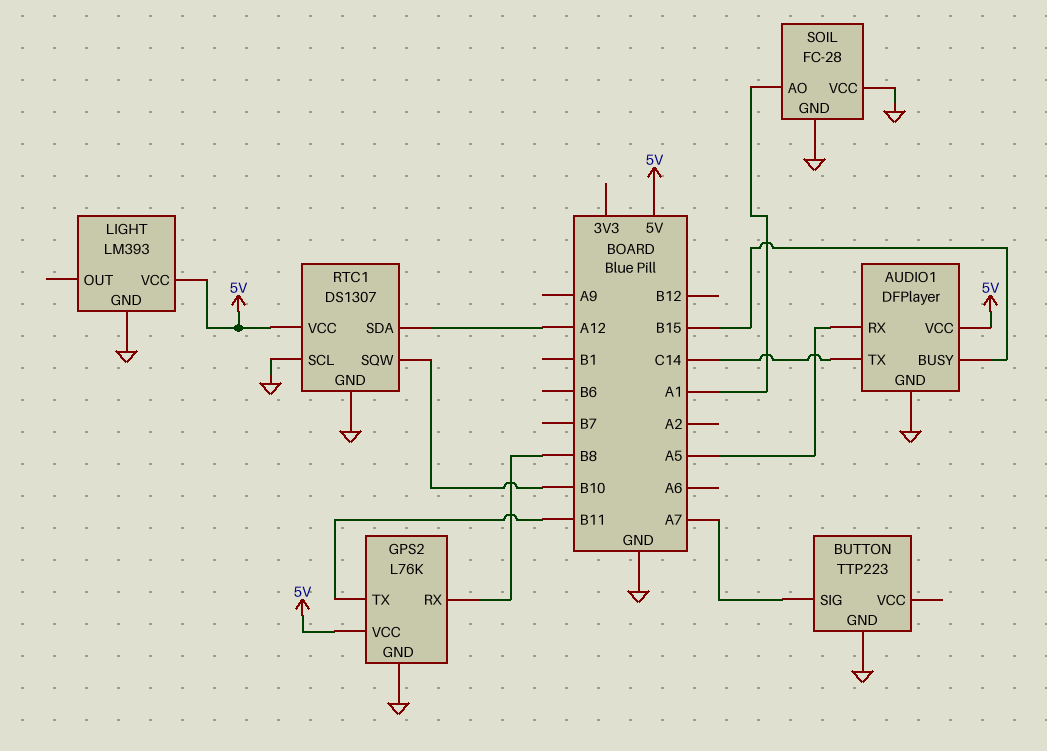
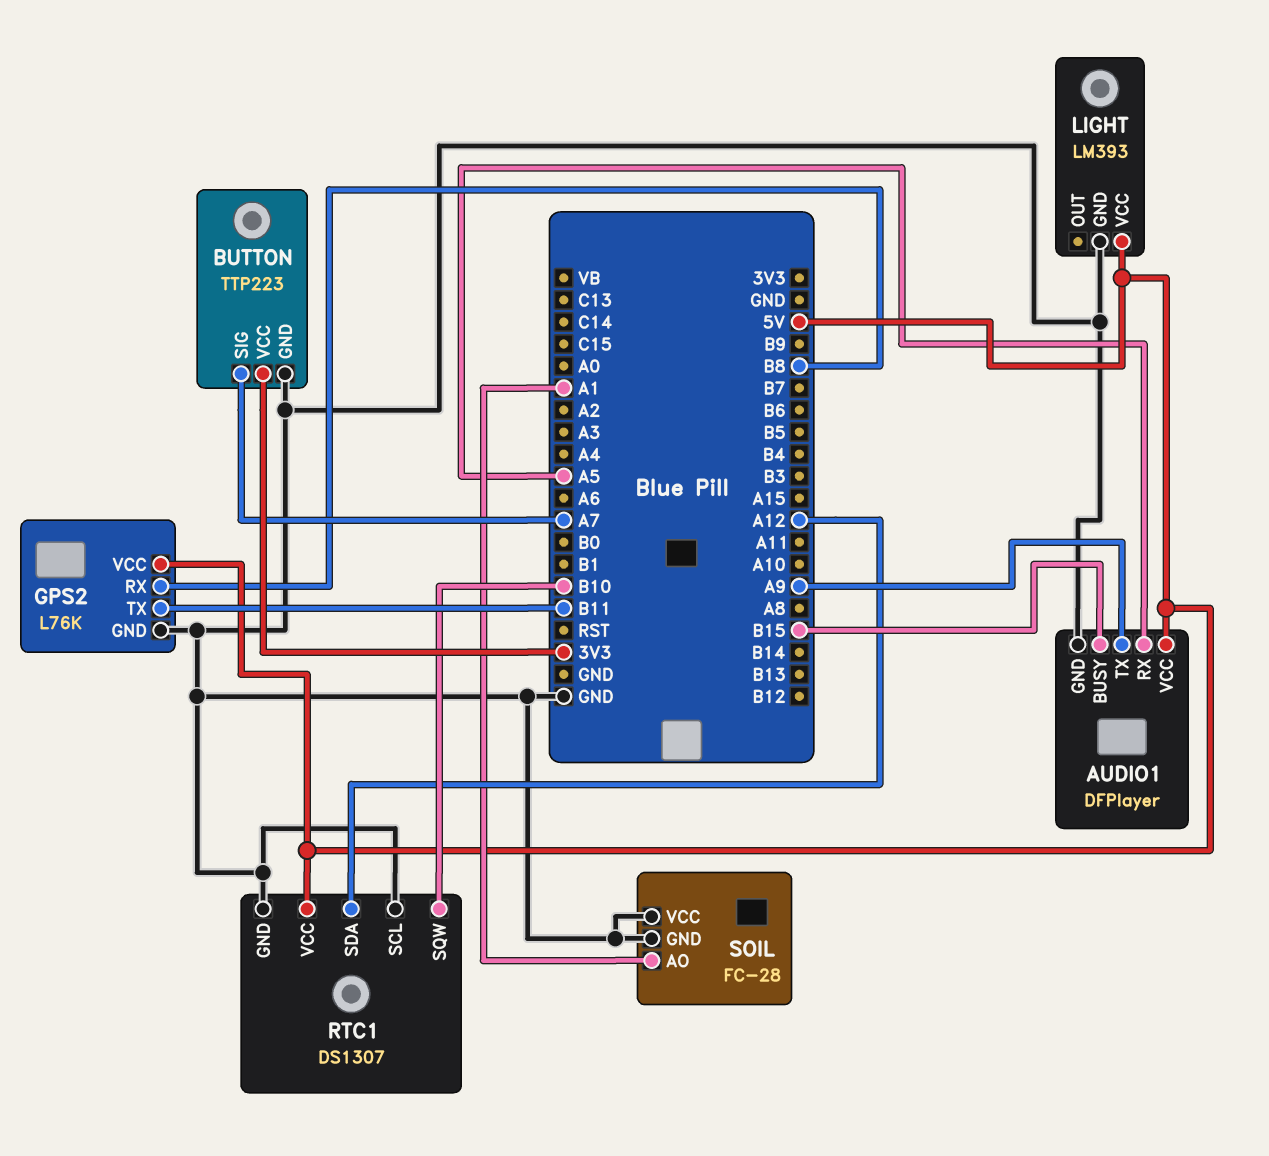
AUDIO1 pin TX: C14 -> A9
BUTTON pin VCC: none -> 3V3

